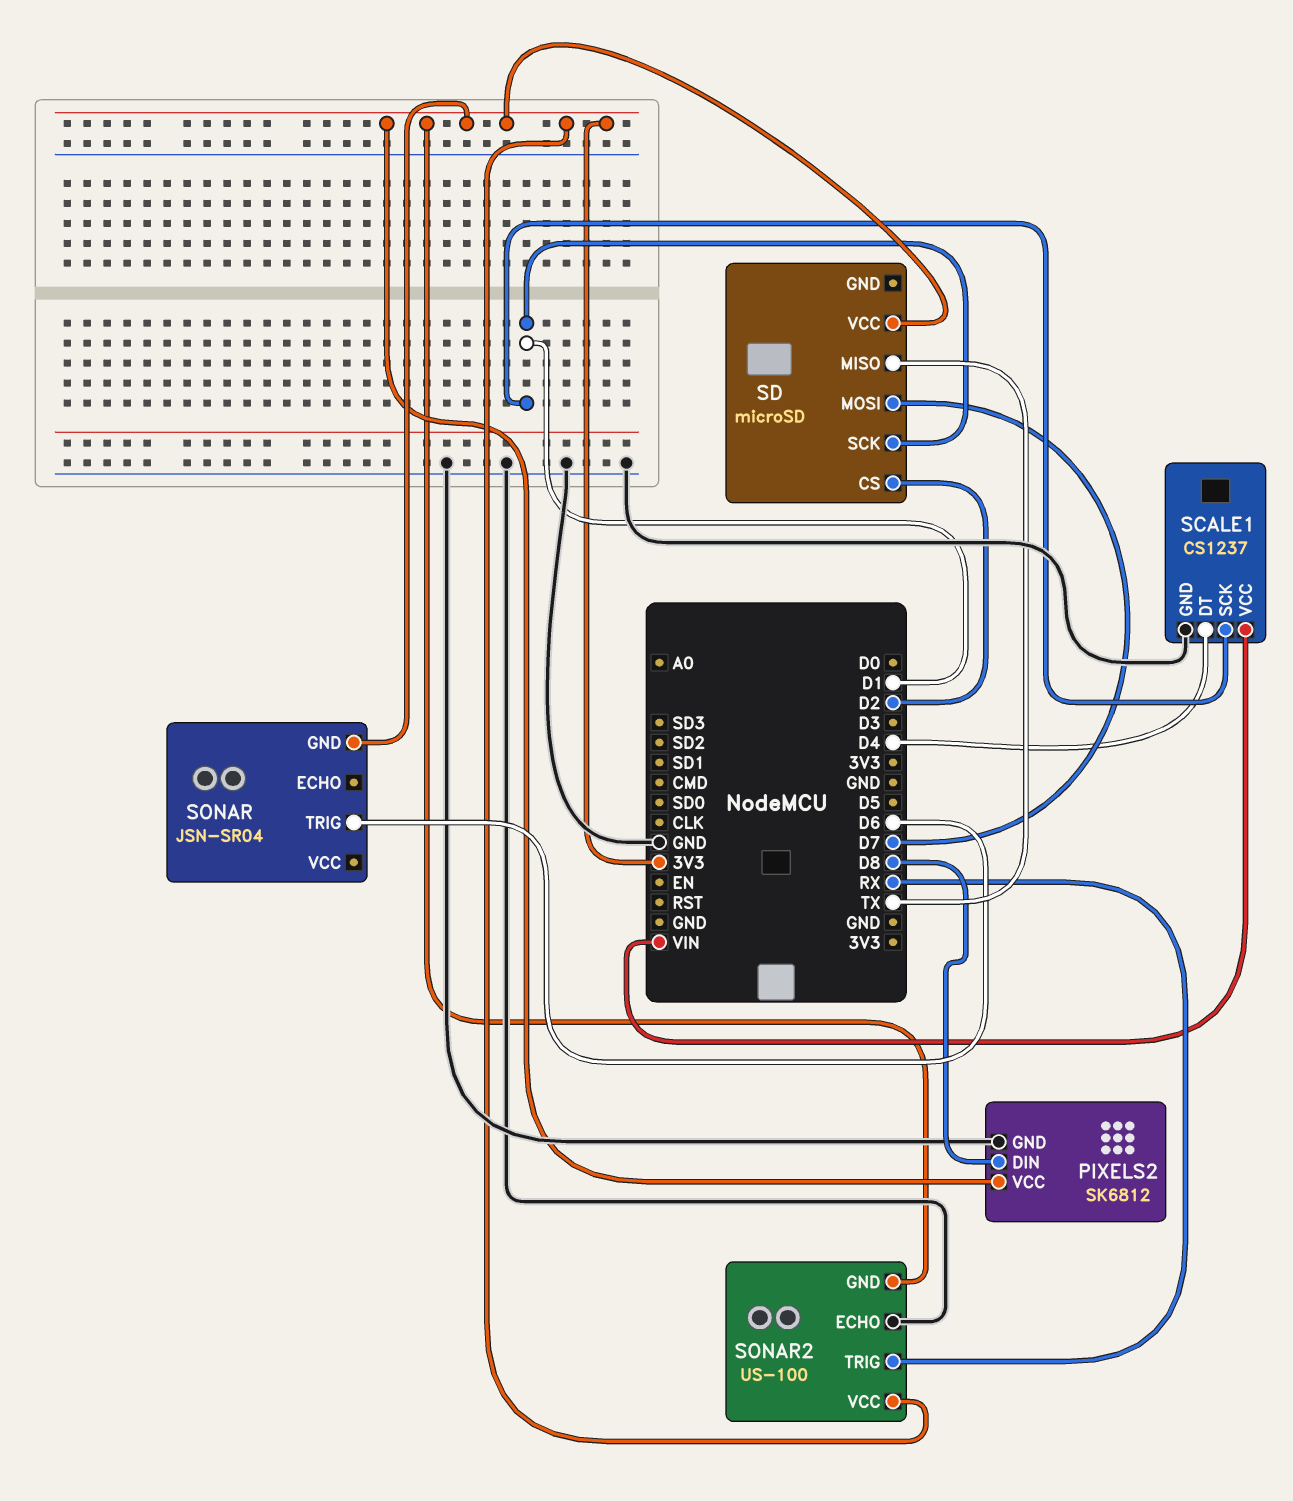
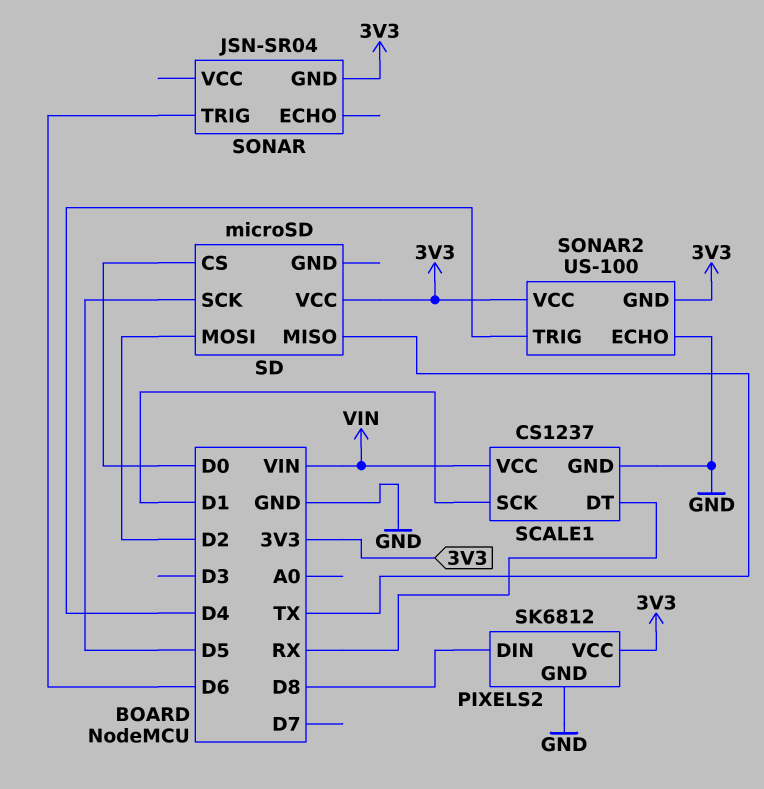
SCALE1 pin DT: D4 -> RX
SD pin CS: D2 -> D0
SD pin MOSI: D7 -> D2
SD pin SCK: D1 -> D5
SONAR2 pin TRIG: RX -> D4

